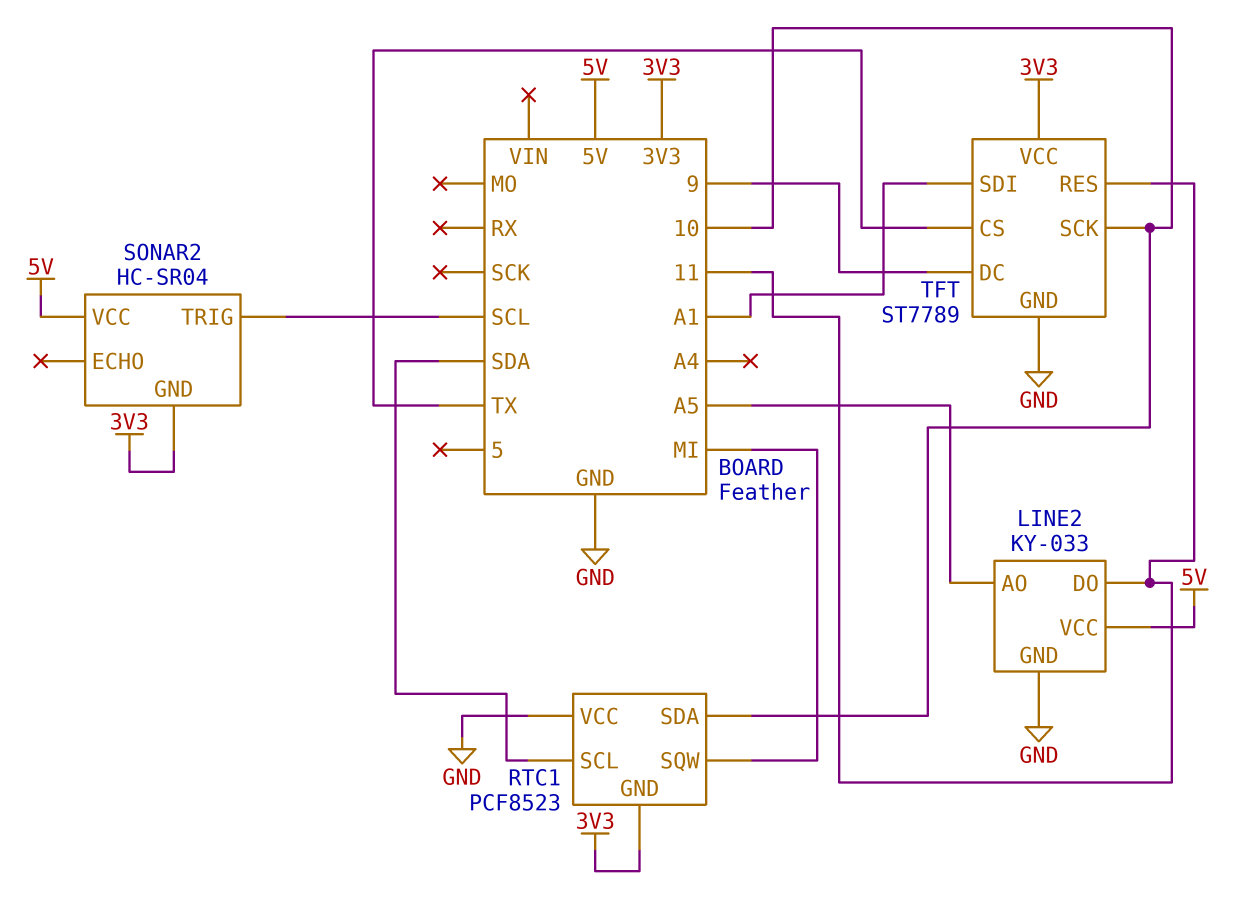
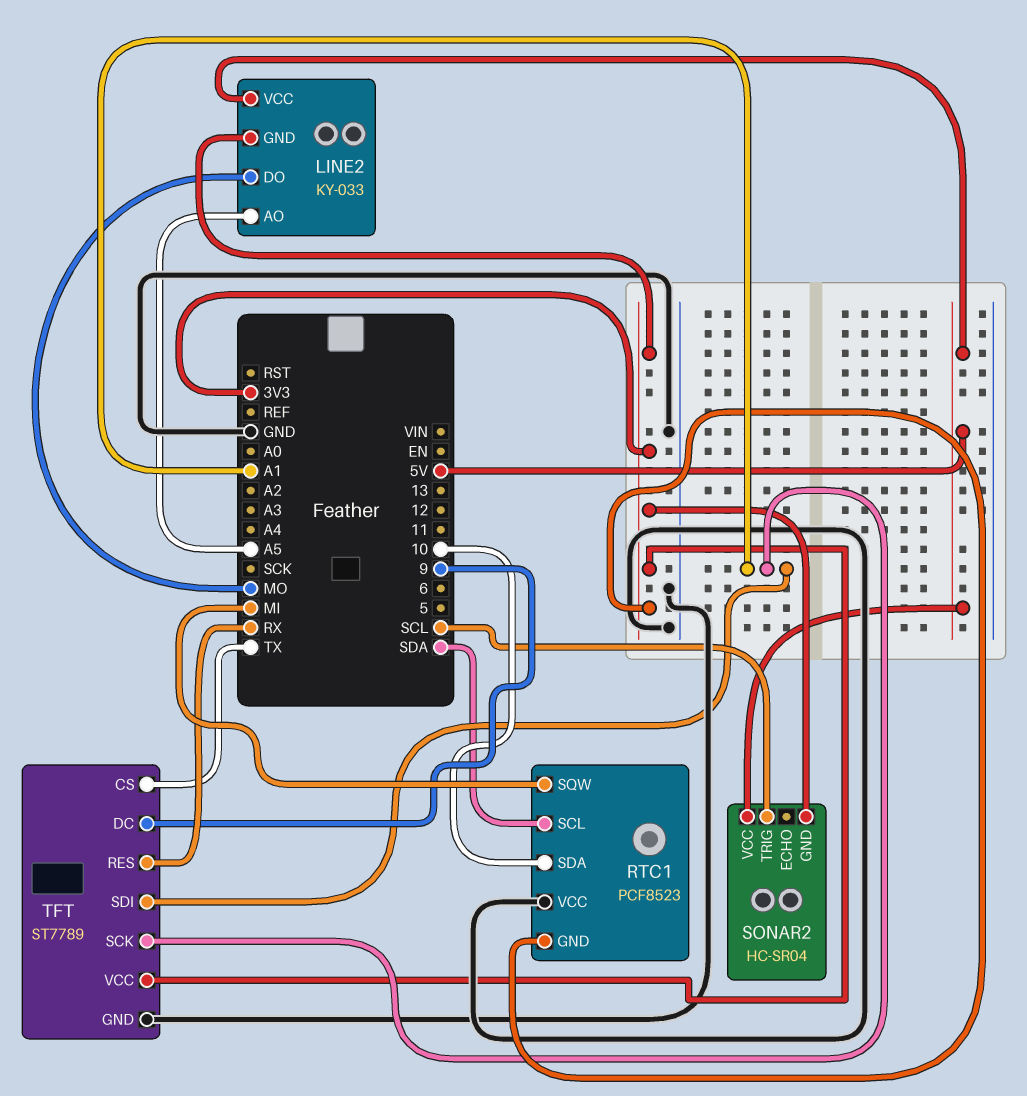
LINE2 pin DO: 11 -> MO
LINE2 pin GND: GND -> 3V3
TFT pin RES: 11 -> RX
TFT pin SCK: 10 -> A1

